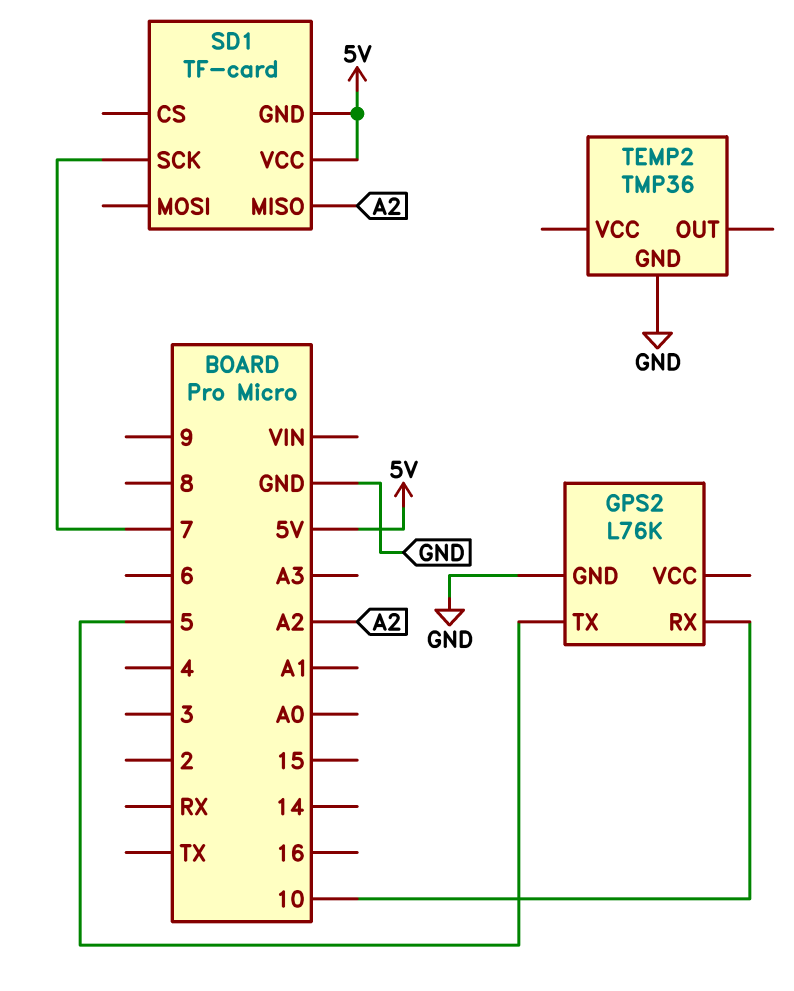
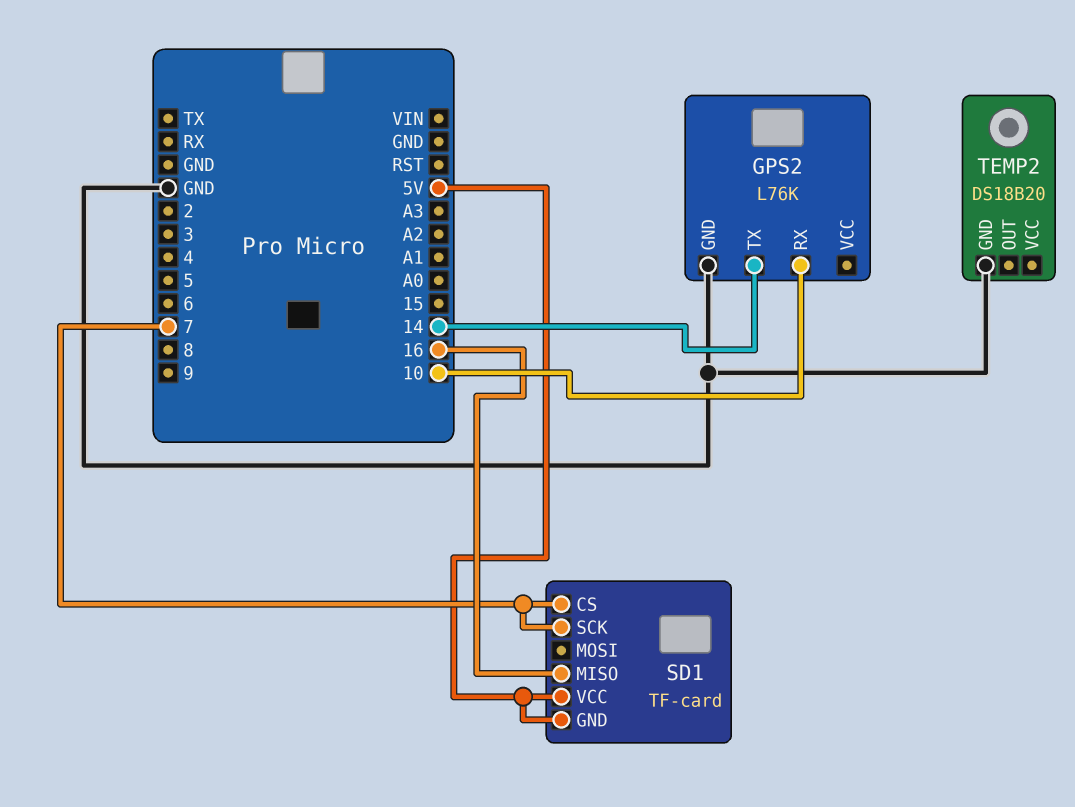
GPS2 pin TX: 5 -> 14
SD1 pin CS: none -> 7
SD1 pin MISO: A2 -> 16
TEMP2: TMP36 -> DS18B20

